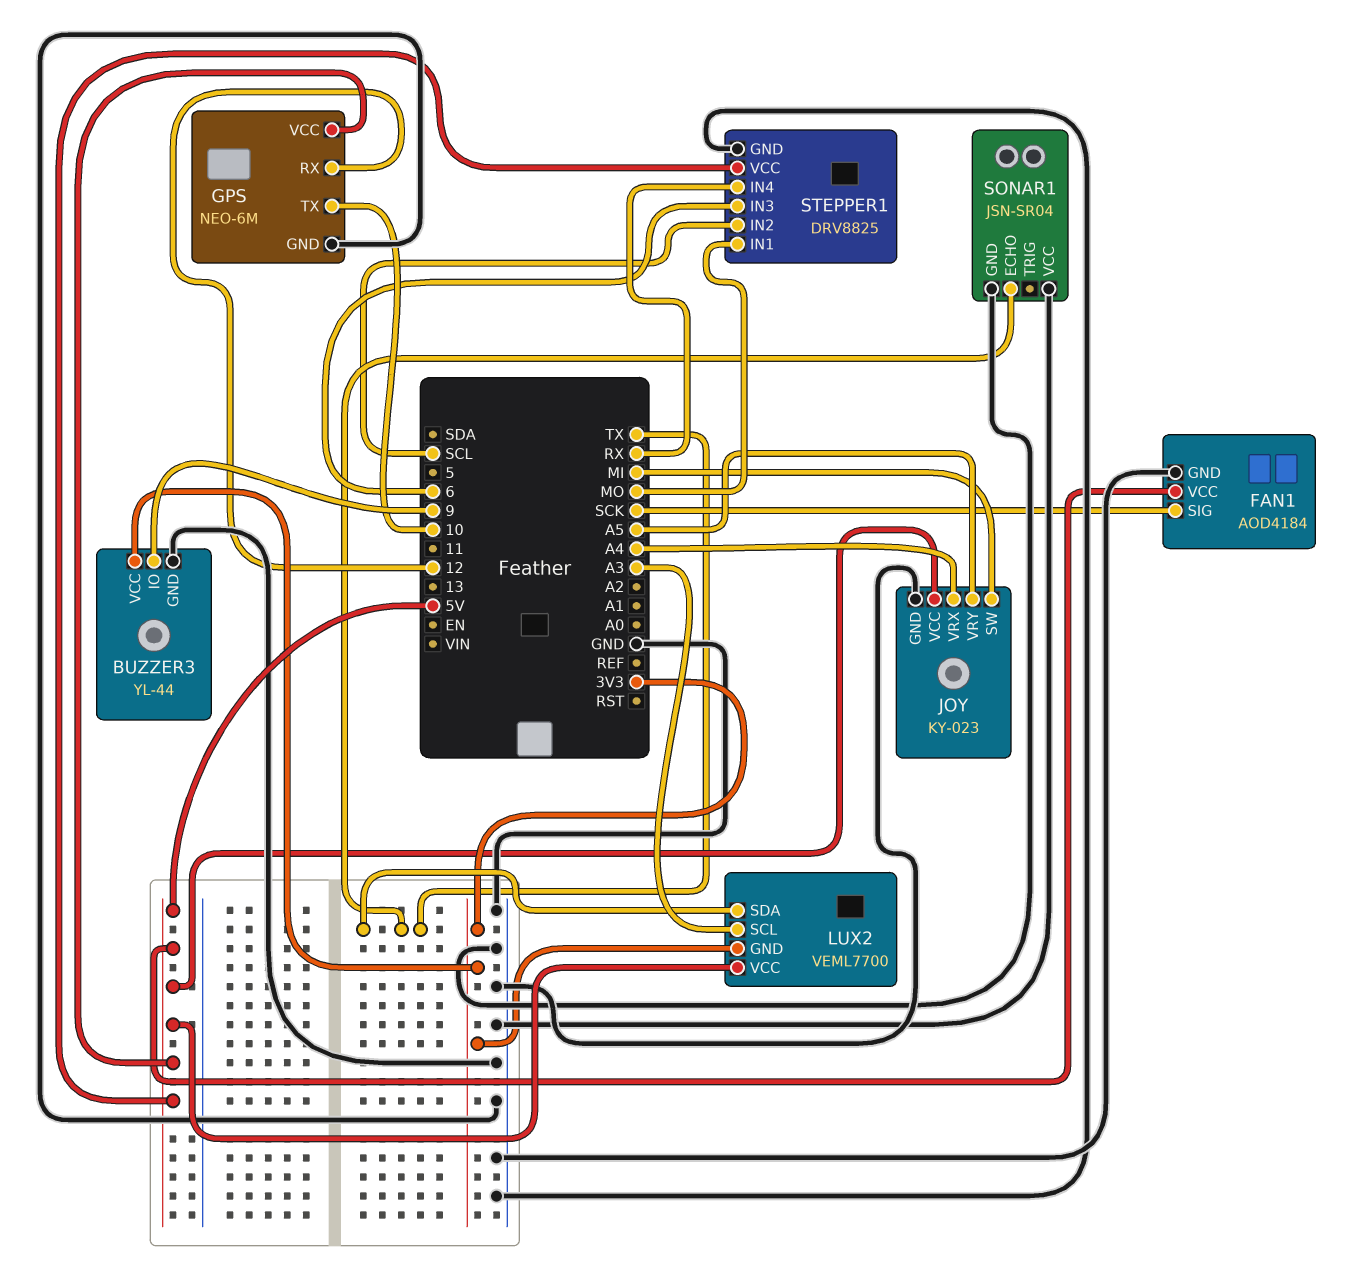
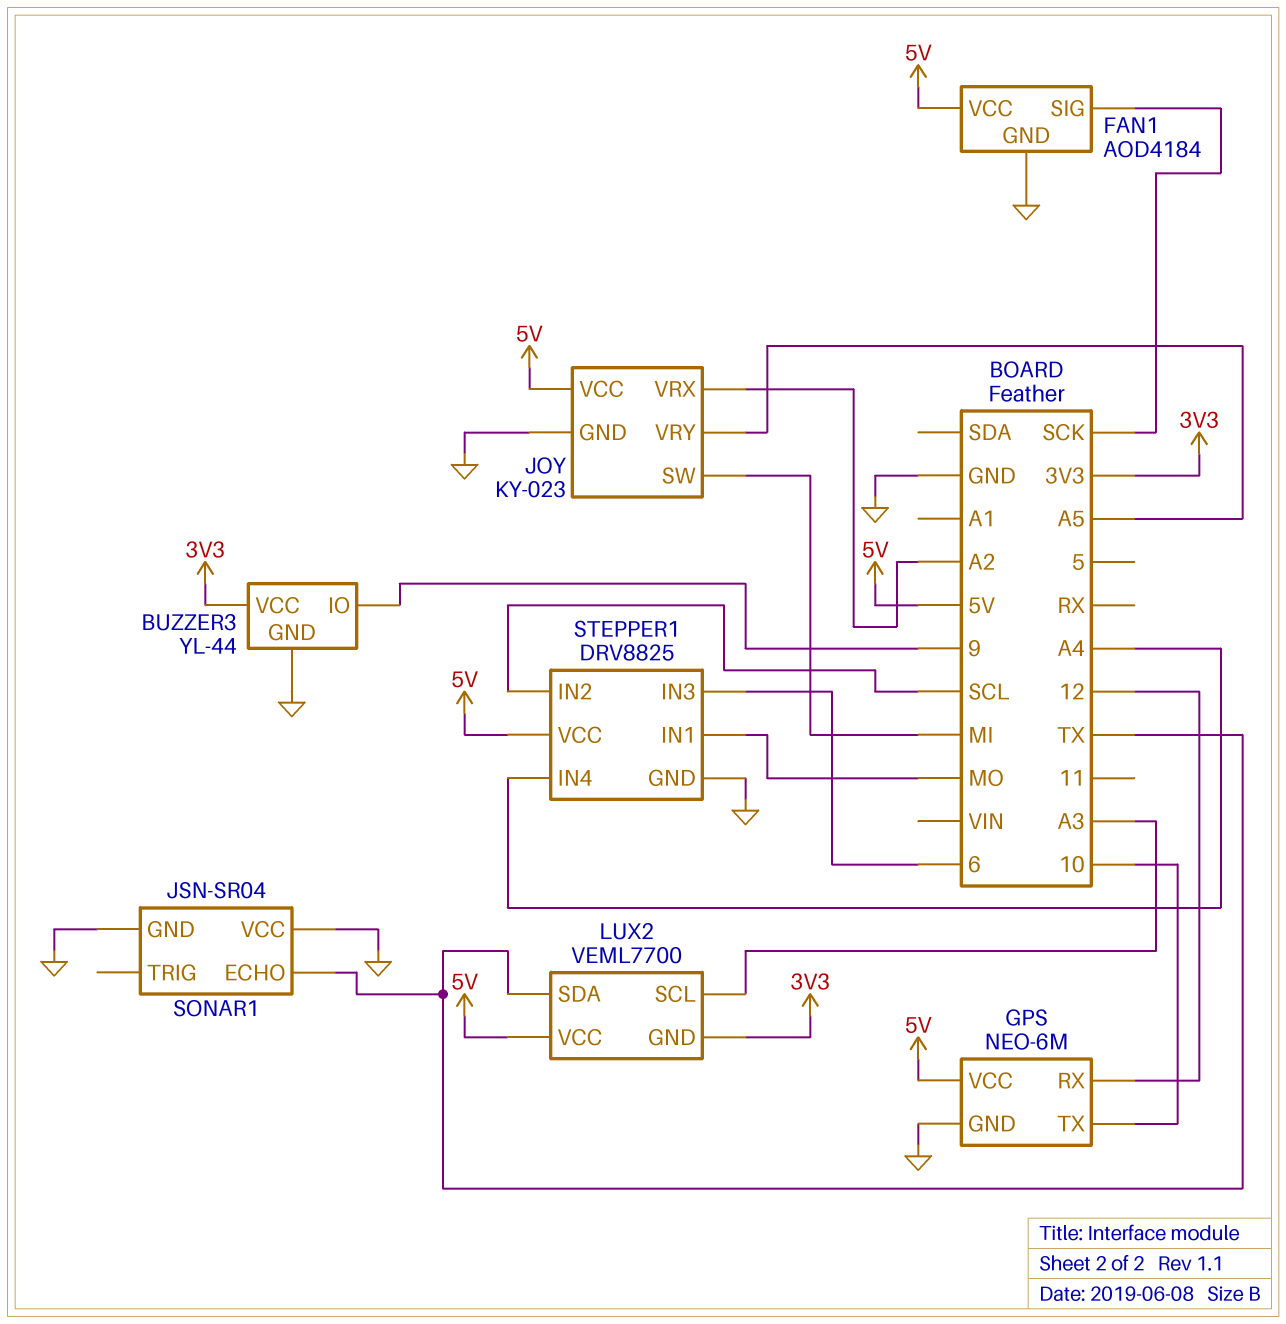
JOY pin VRX: A4 -> A2
STEPPER1 pin IN4: RX -> A4

